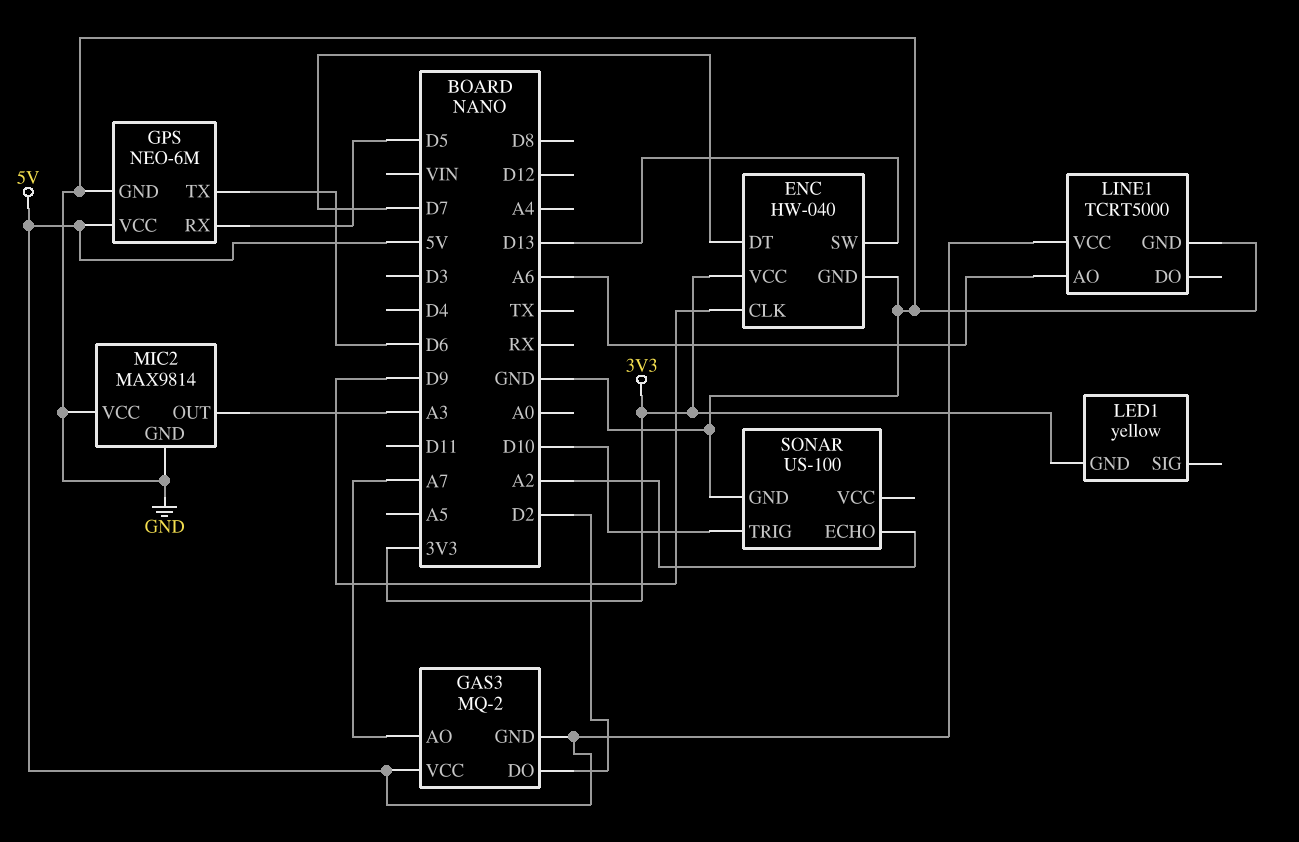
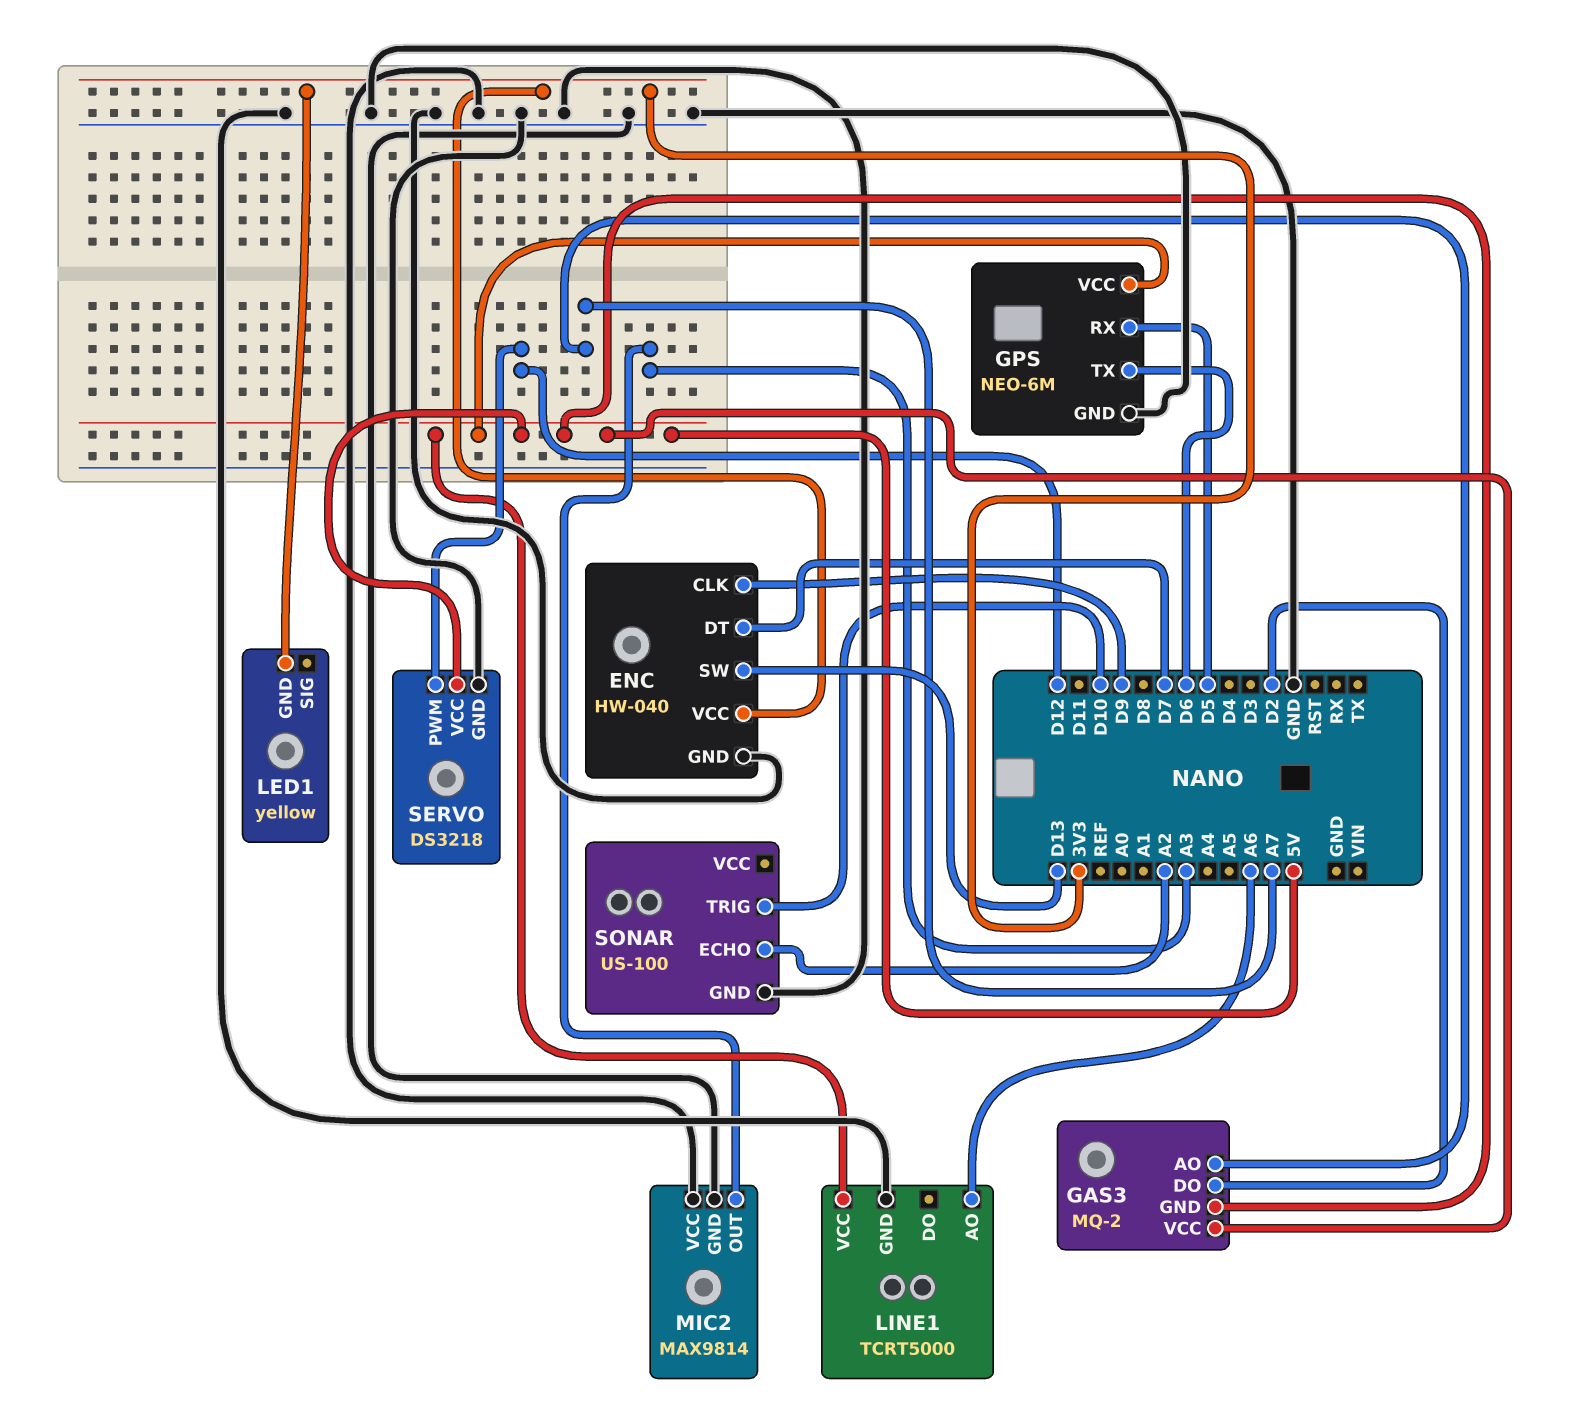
SERVO: none -> DS3218
SERVO pin GND: none -> GND
SERVO pin PWM: none -> D12
SERVO pin VCC: none -> 5V

